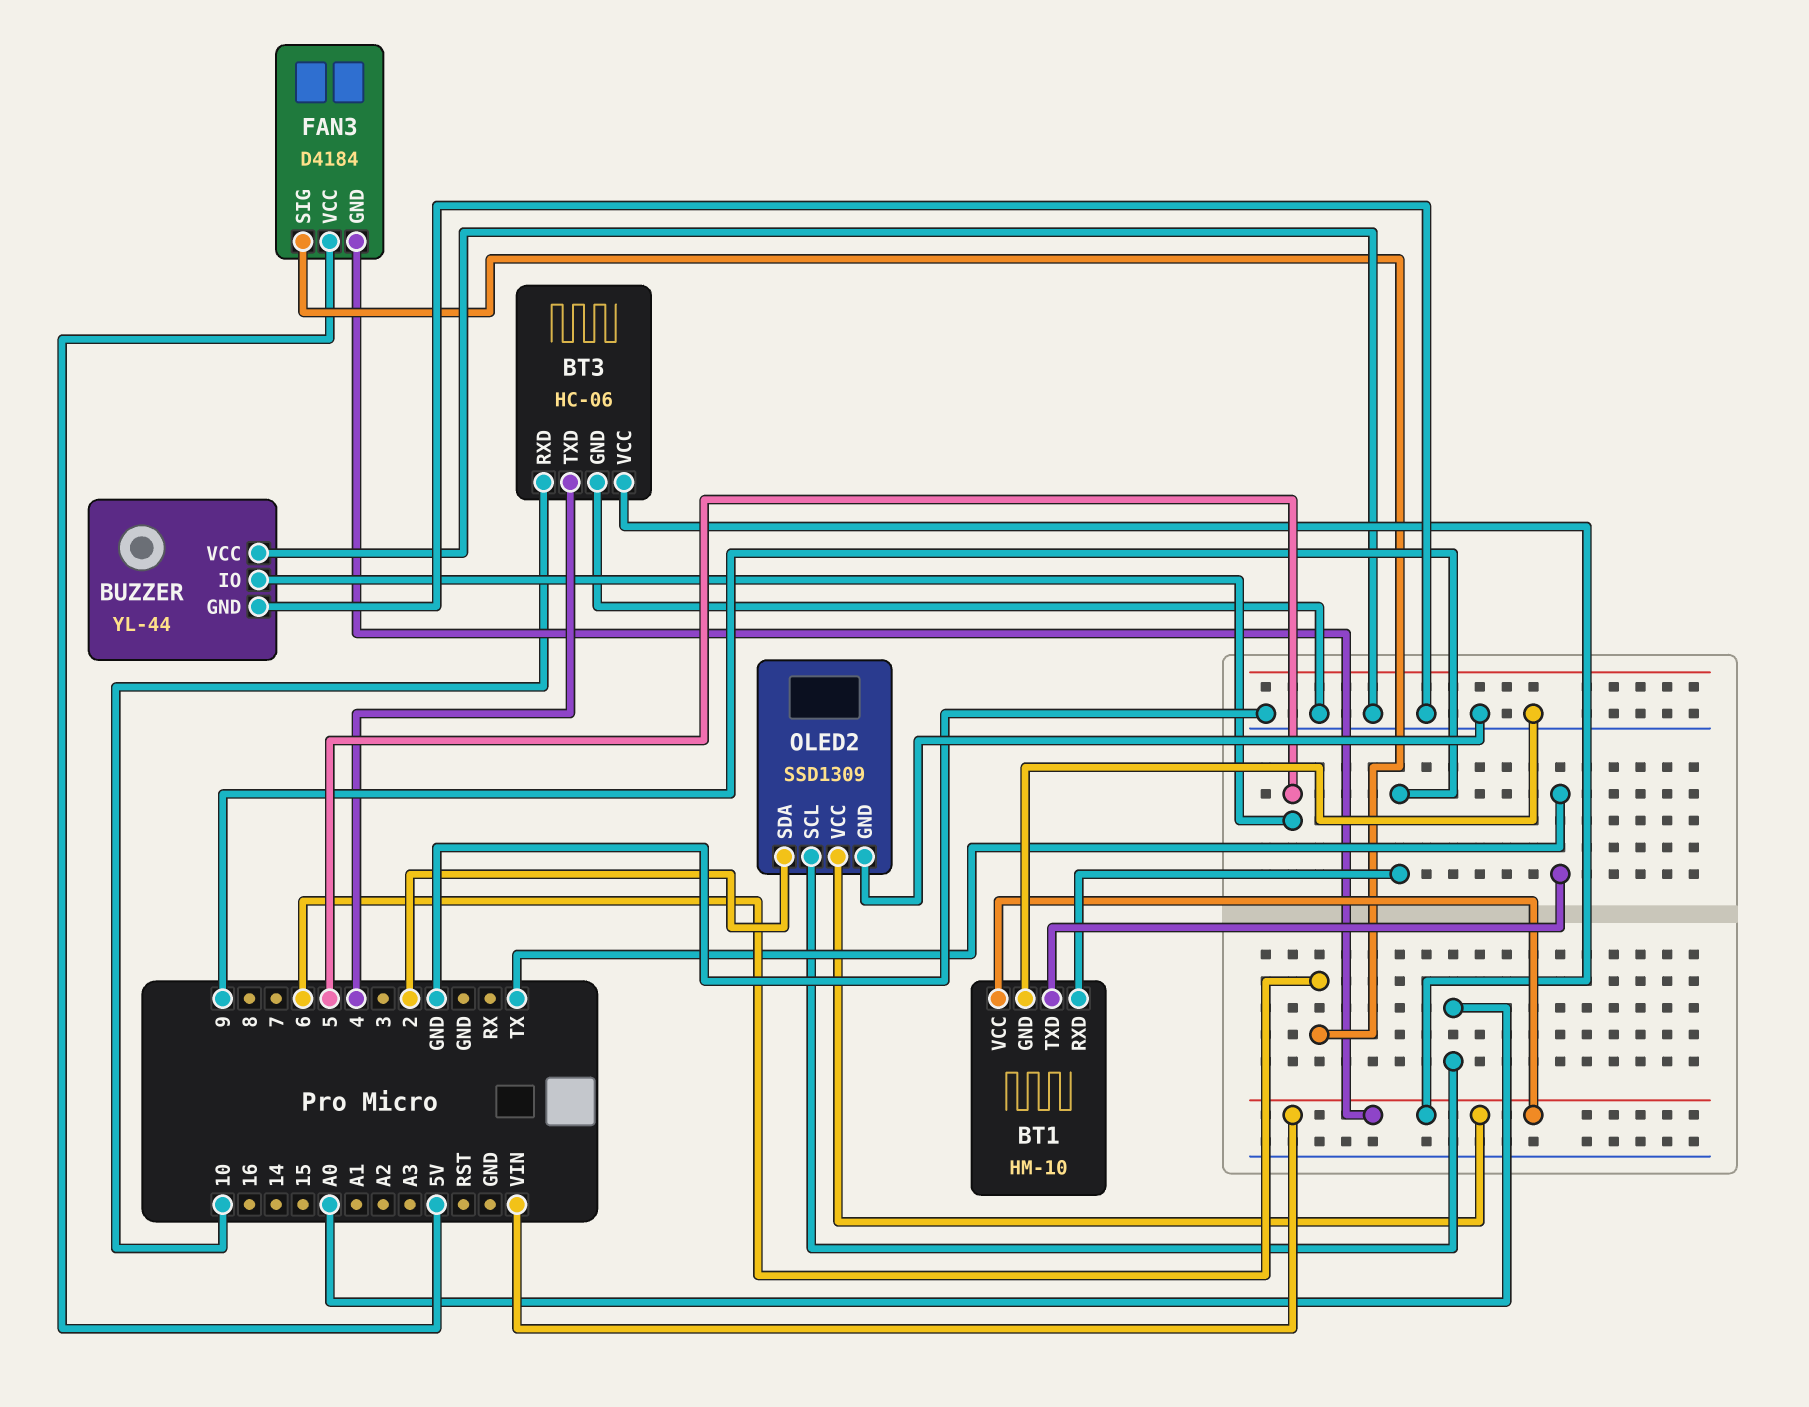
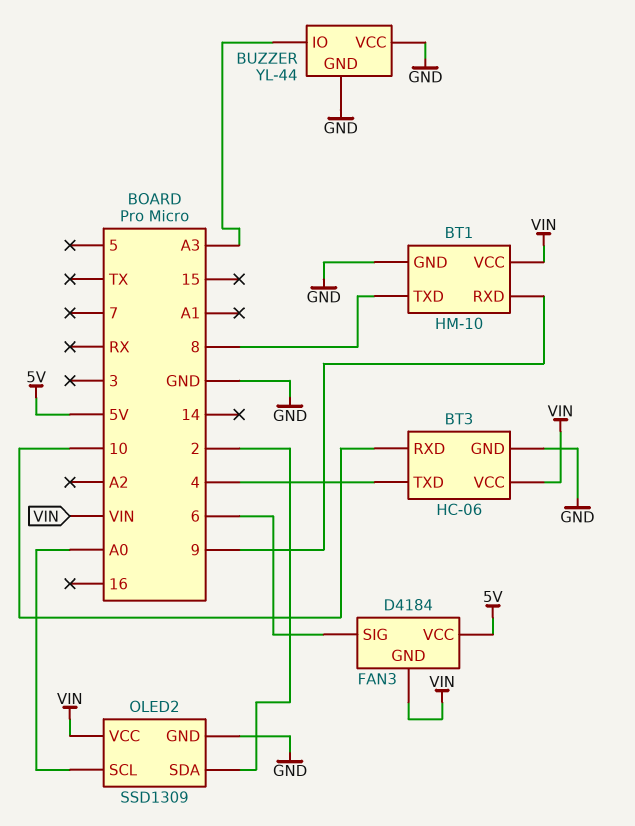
BT1 pin TXD: TX -> 8
BUZZER pin IO: 5 -> A3

